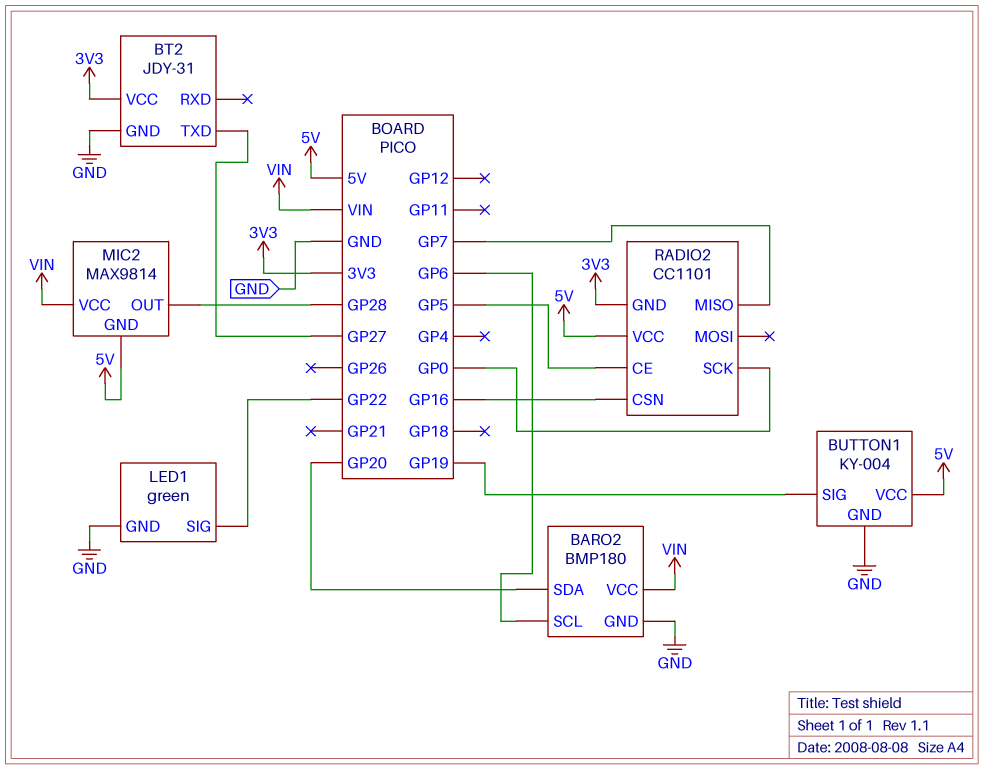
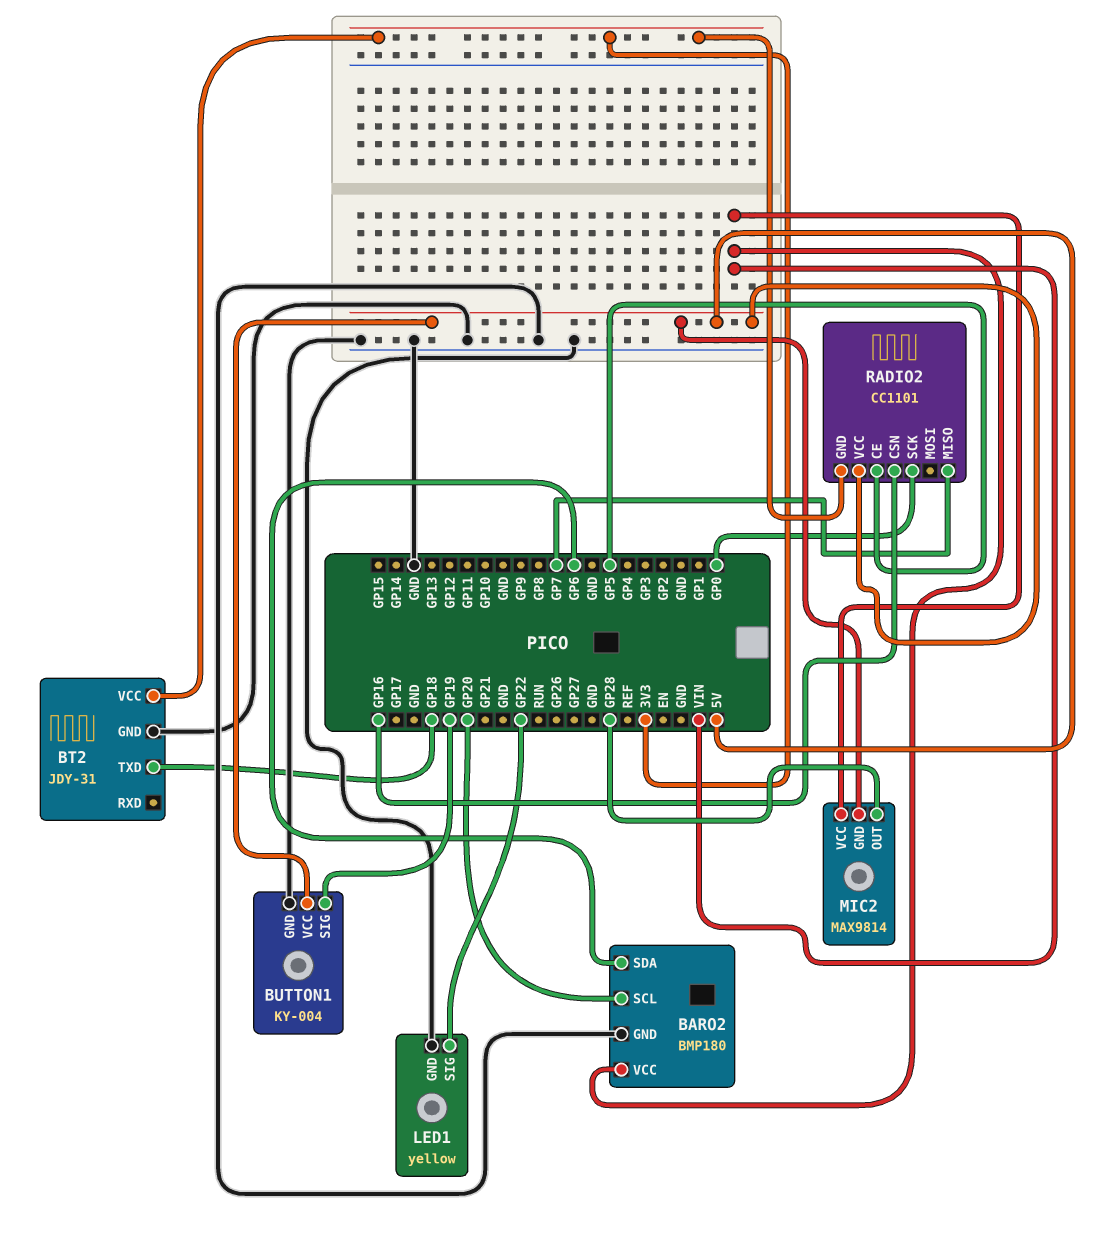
BARO2 pin SCL: GP6 -> GP20
BARO2 pin SDA: GP20 -> GP6
BT2 pin TXD: GP27 -> GP18
LED1: green -> yellow

